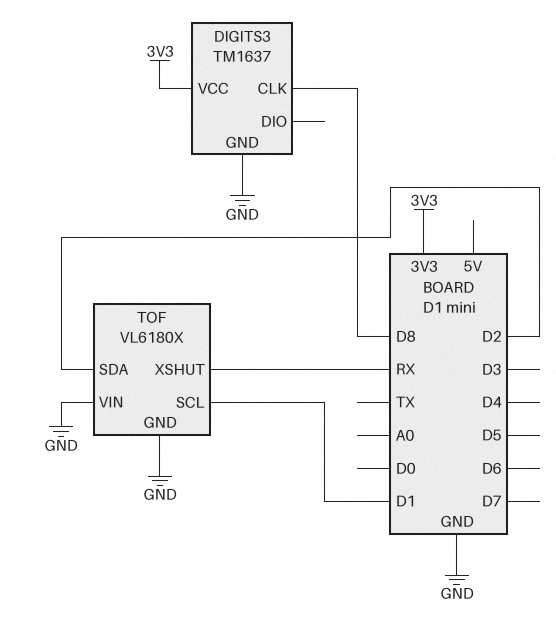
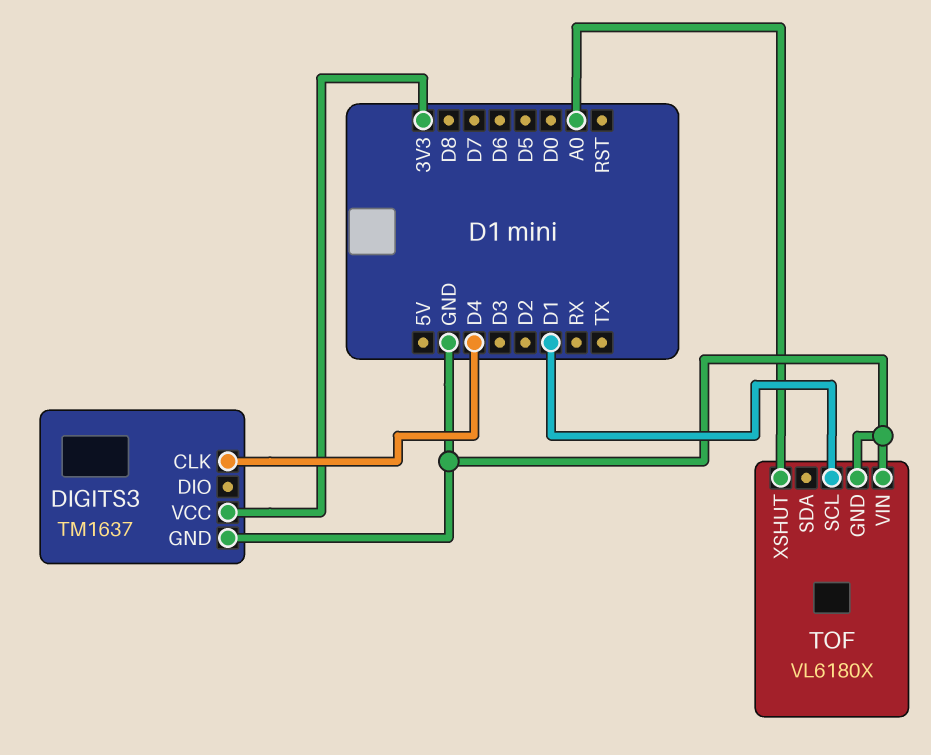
DIGITS3 pin CLK: D8 -> D4
TOF pin SDA: D2 -> none
TOF pin XSHUT: RX -> A0

